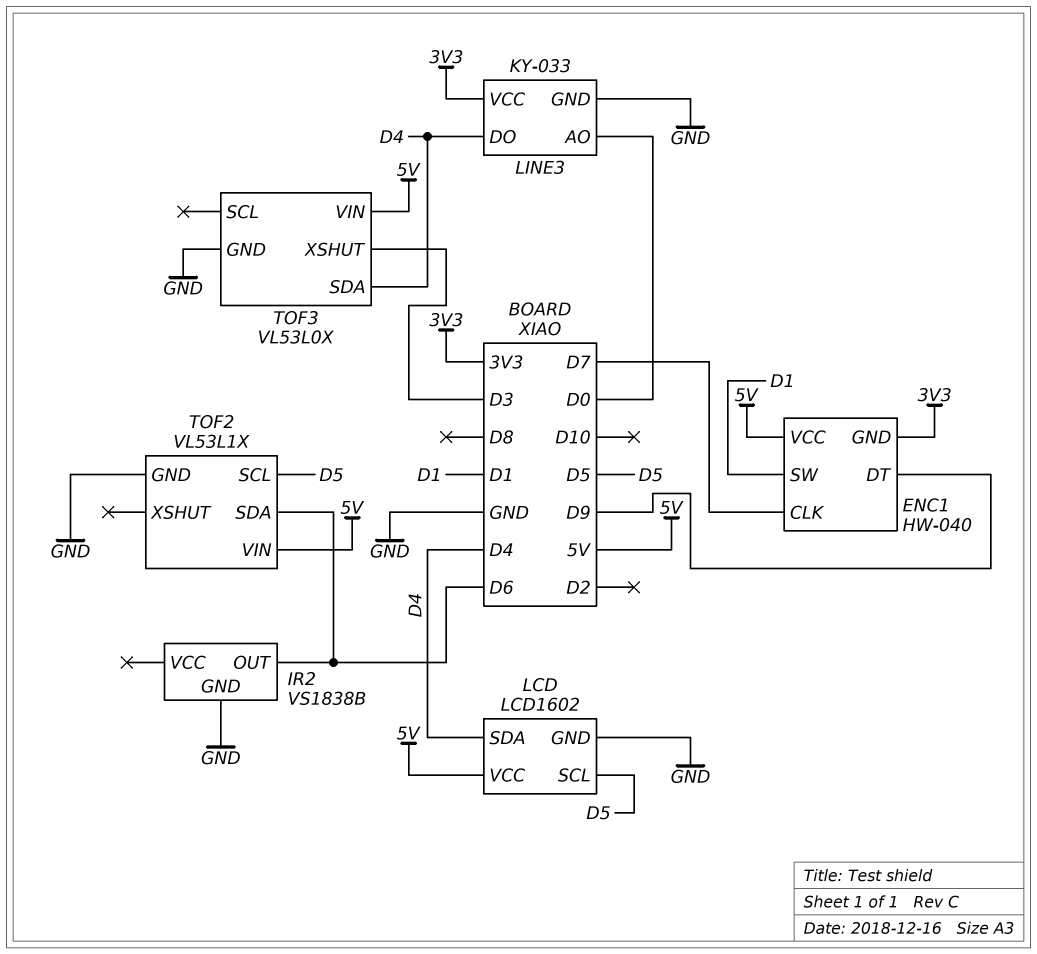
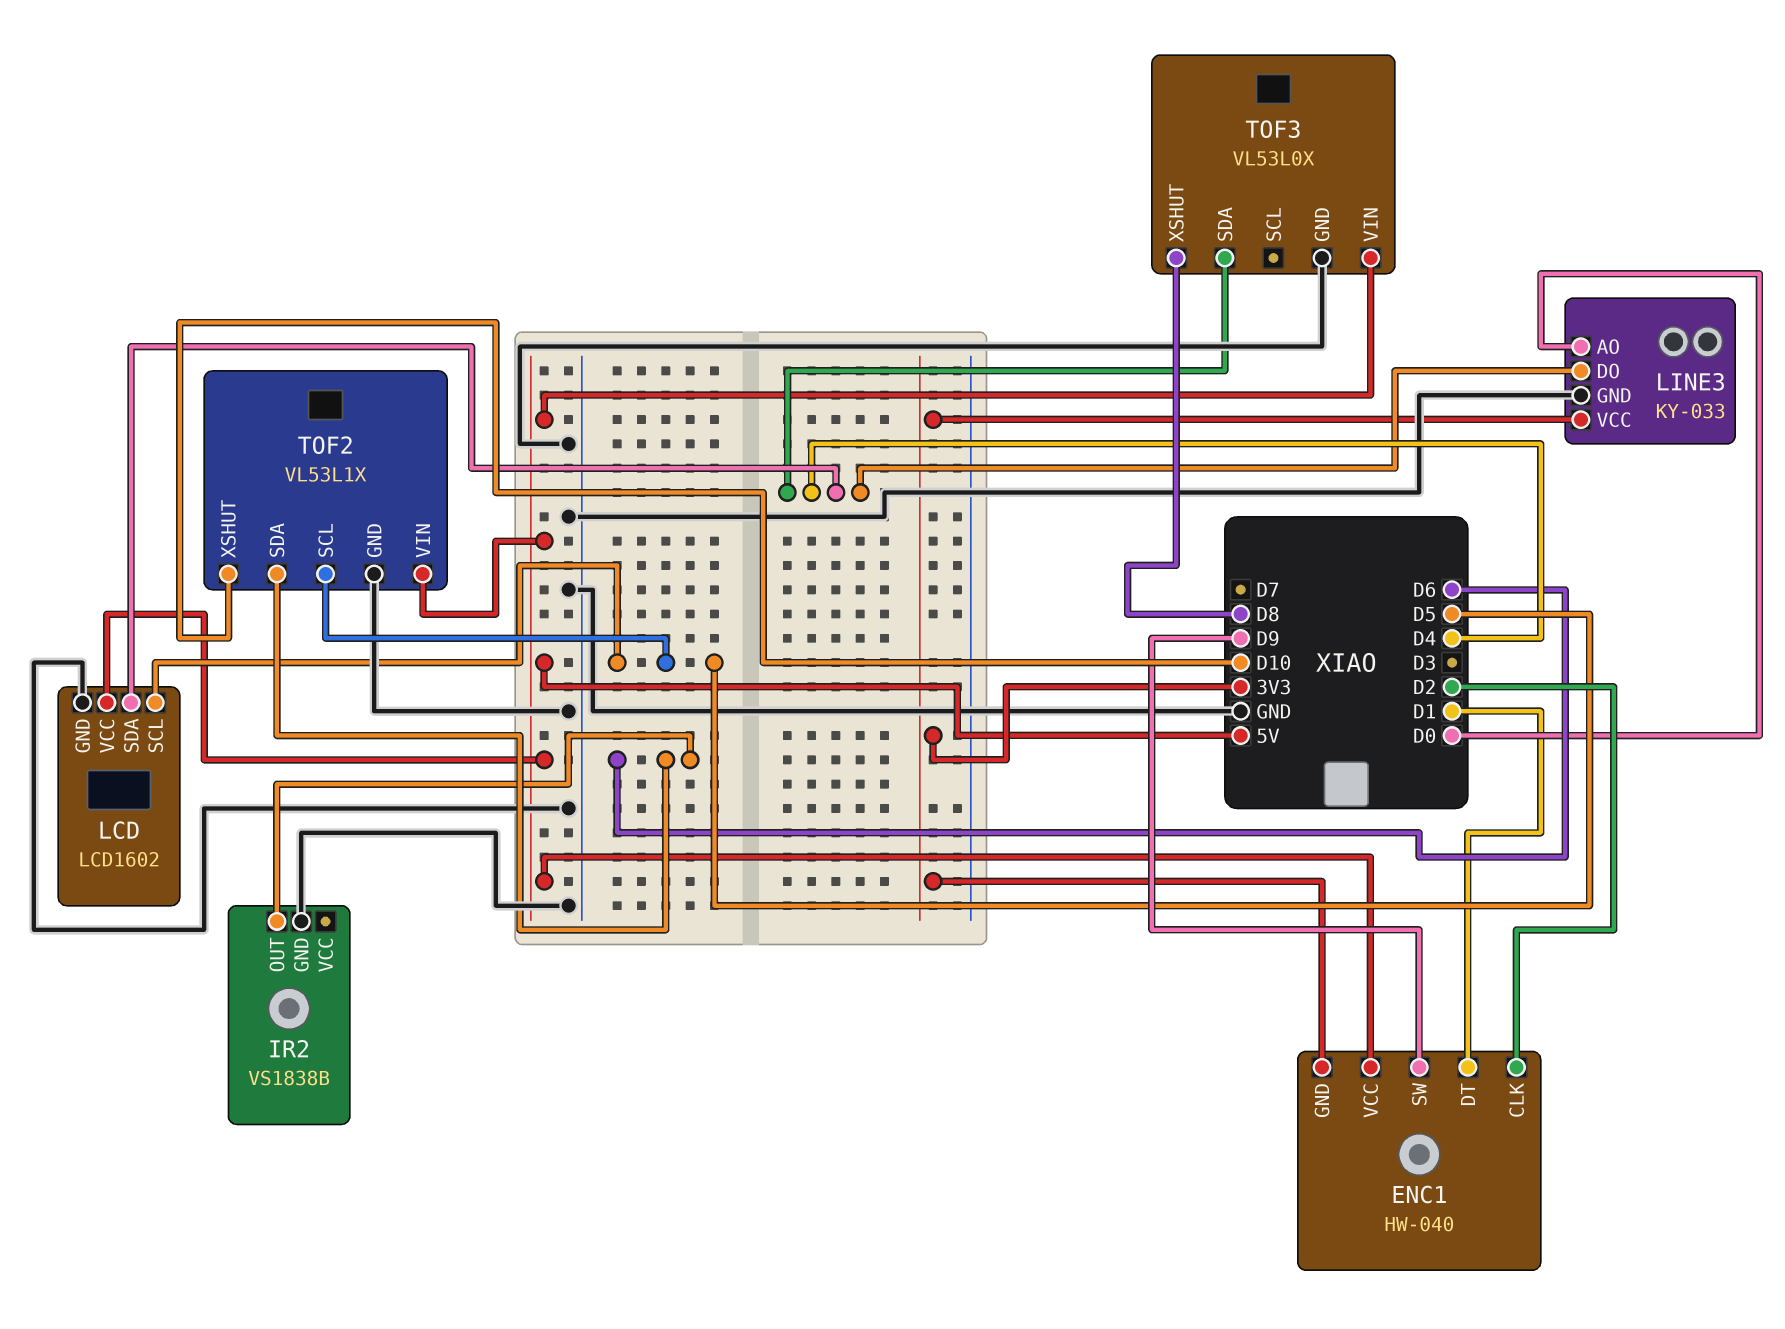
ENC1 pin CLK: D7 -> D2
ENC1 pin DT: D9 -> D1
ENC1 pin SW: D1 -> D9
TOF2 pin XSHUT: none -> D10
TOF3 pin XSHUT: D3 -> D8

